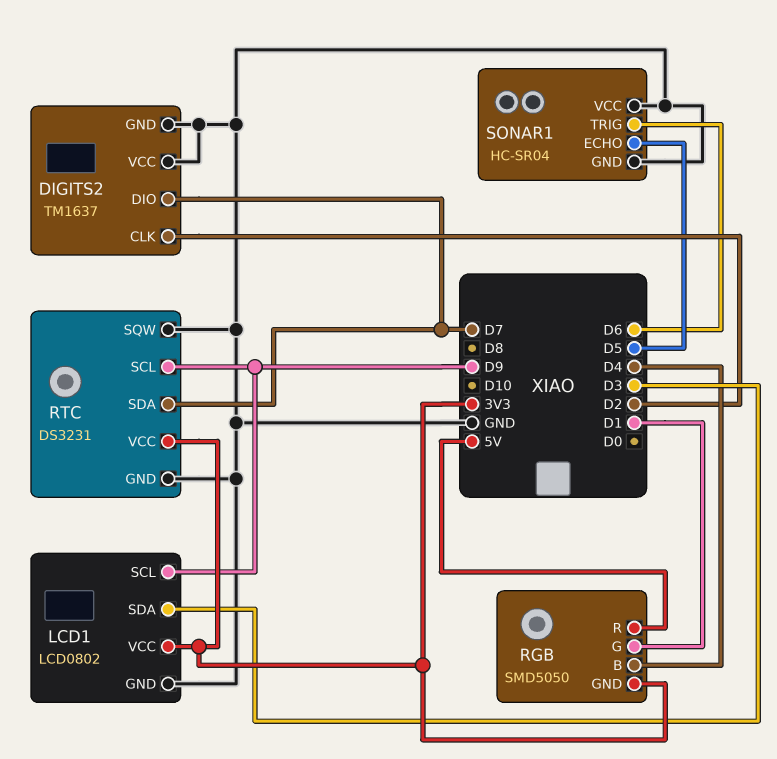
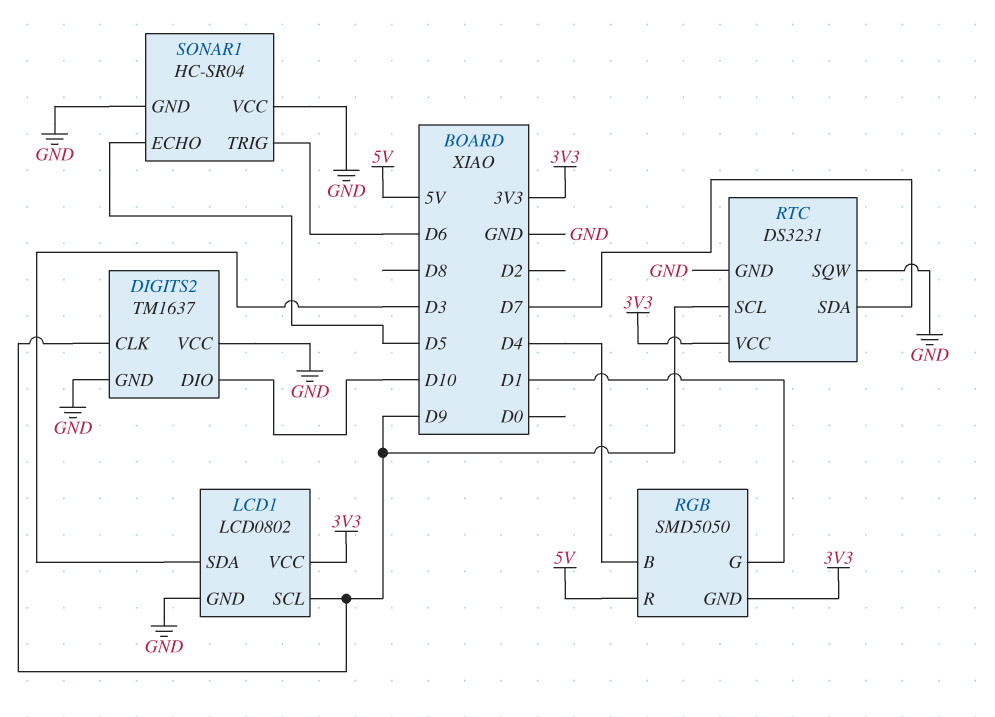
DIGITS2 pin CLK: D2 -> D9
DIGITS2 pin DIO: D7 -> D10

